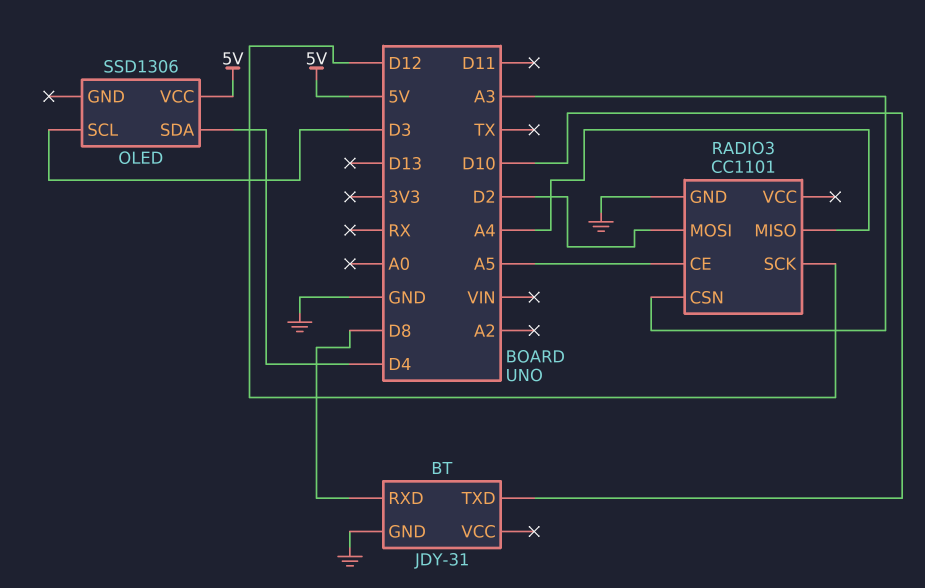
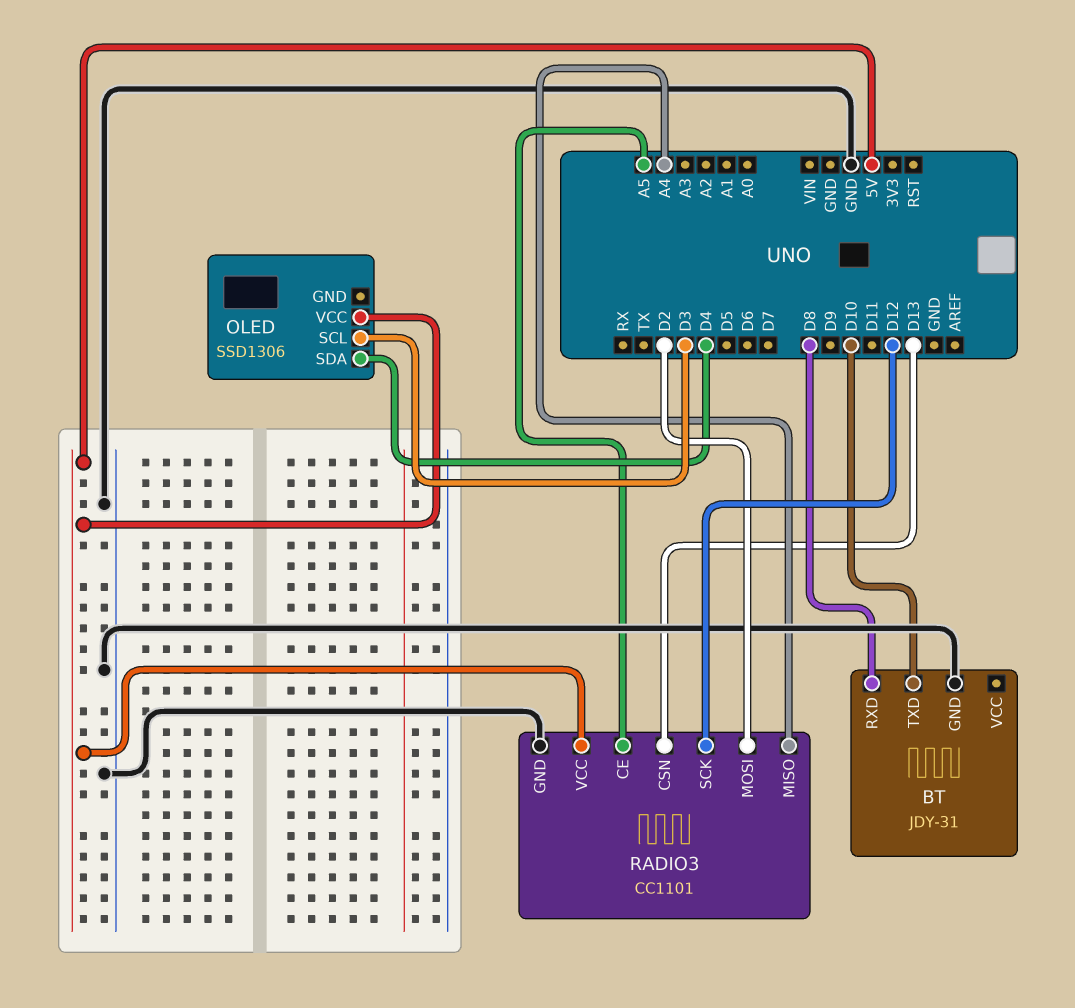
RADIO3 pin CSN: A3 -> D13
RADIO3 pin VCC: none -> 5V

